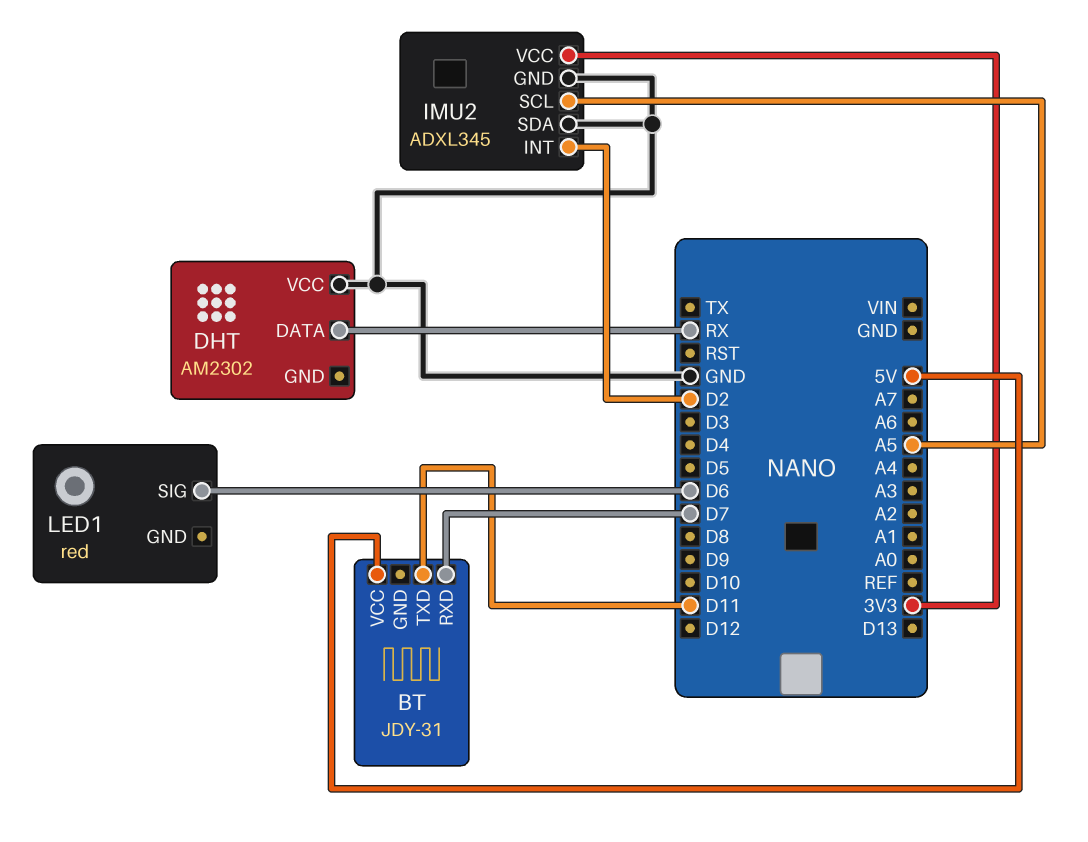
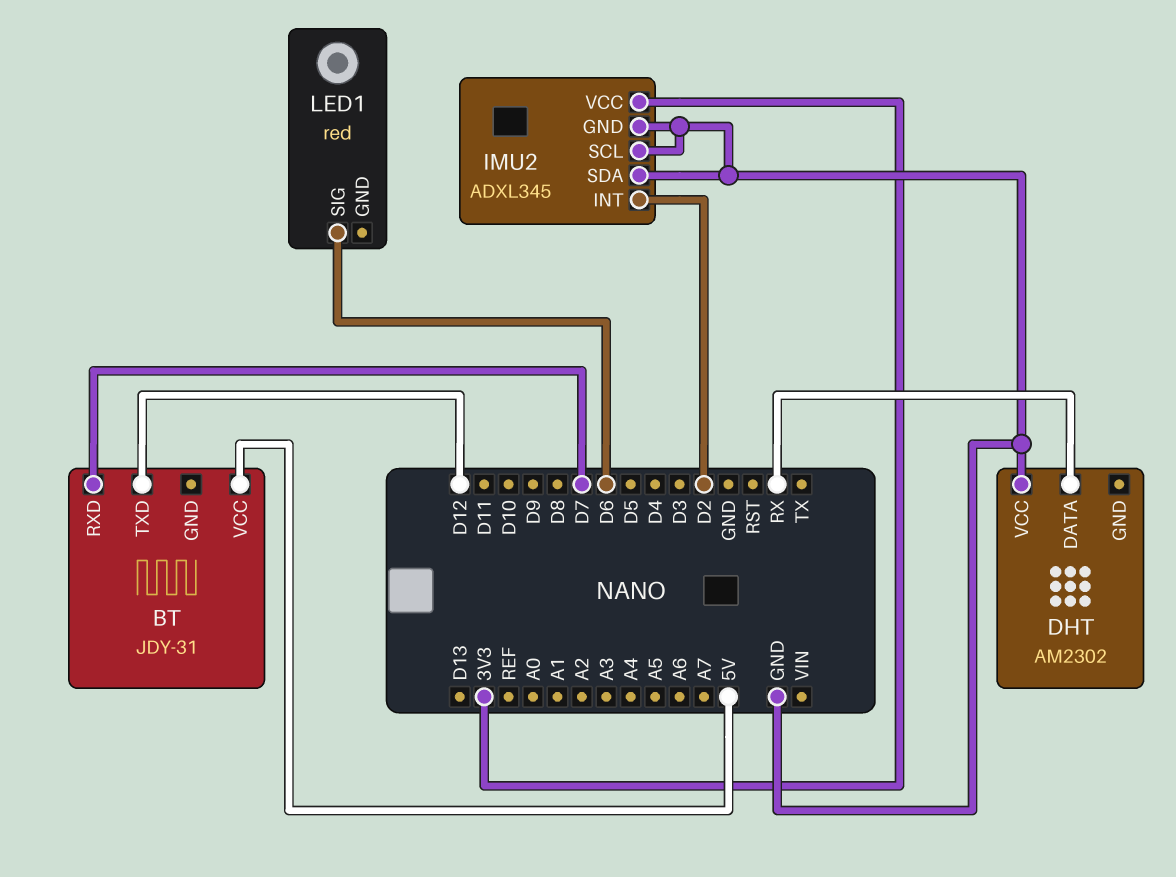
BT pin TXD: D11 -> D12
IMU2 pin SCL: A5 -> GND

